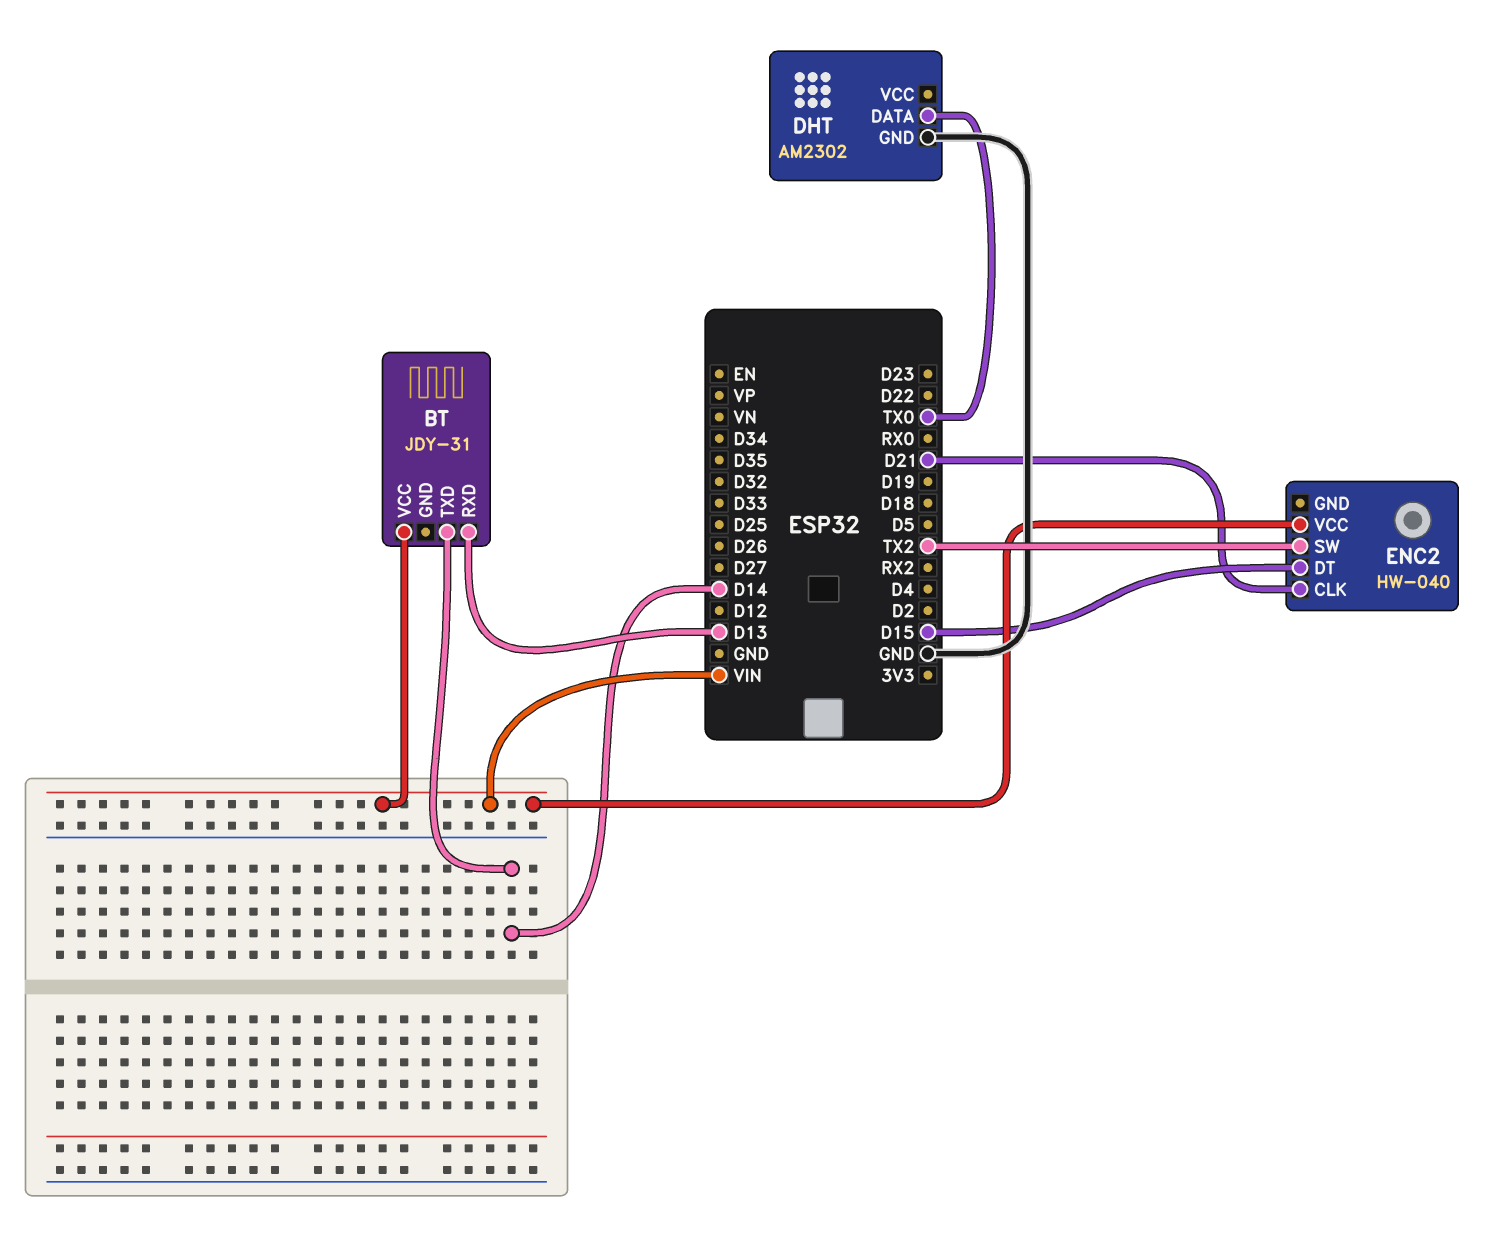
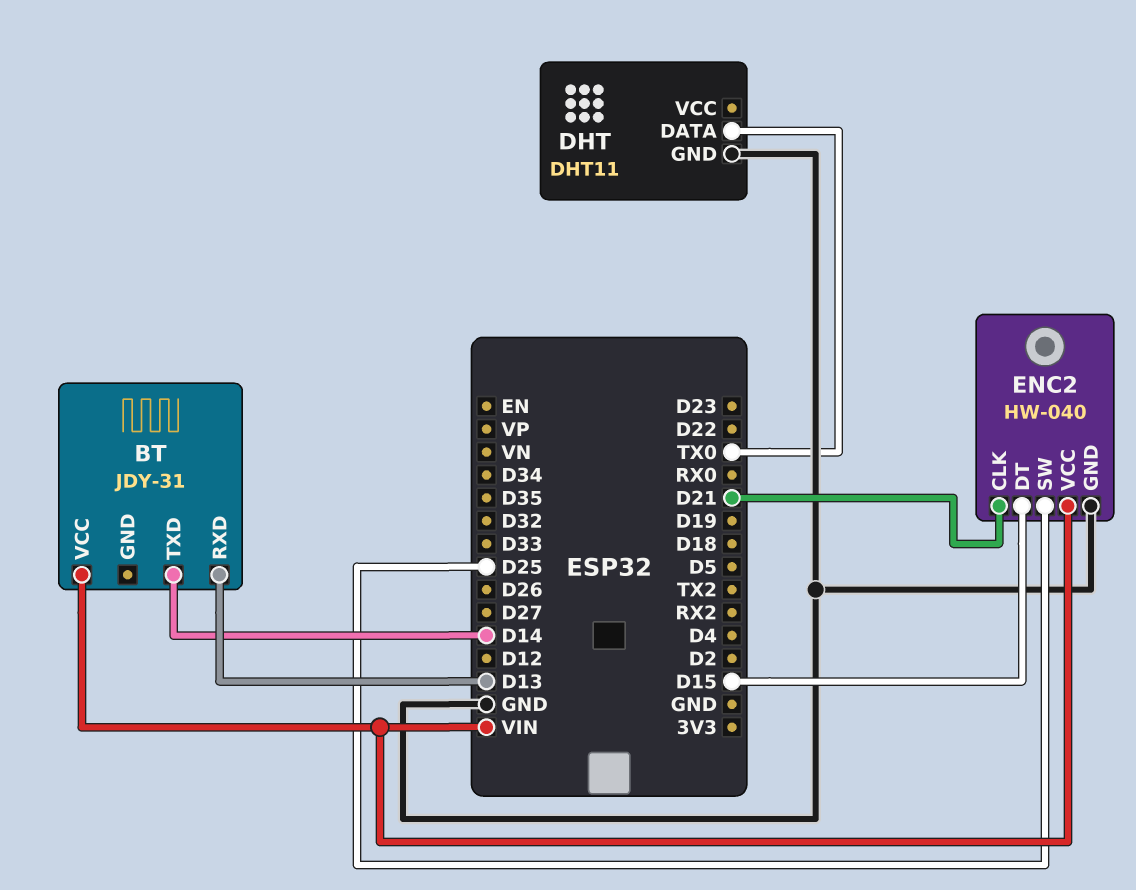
DHT: AM2302 -> DHT11
ENC2 pin GND: none -> GND
ENC2 pin SW: TX2 -> D25

